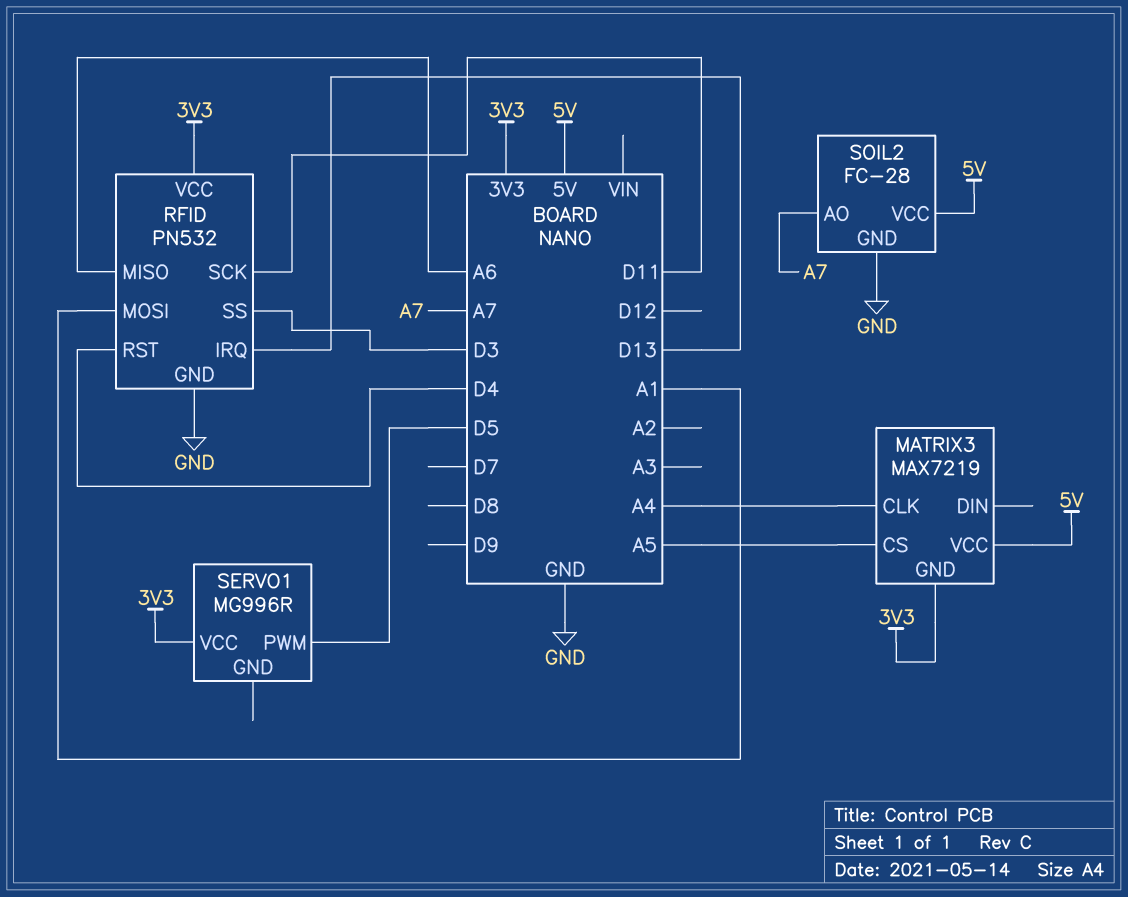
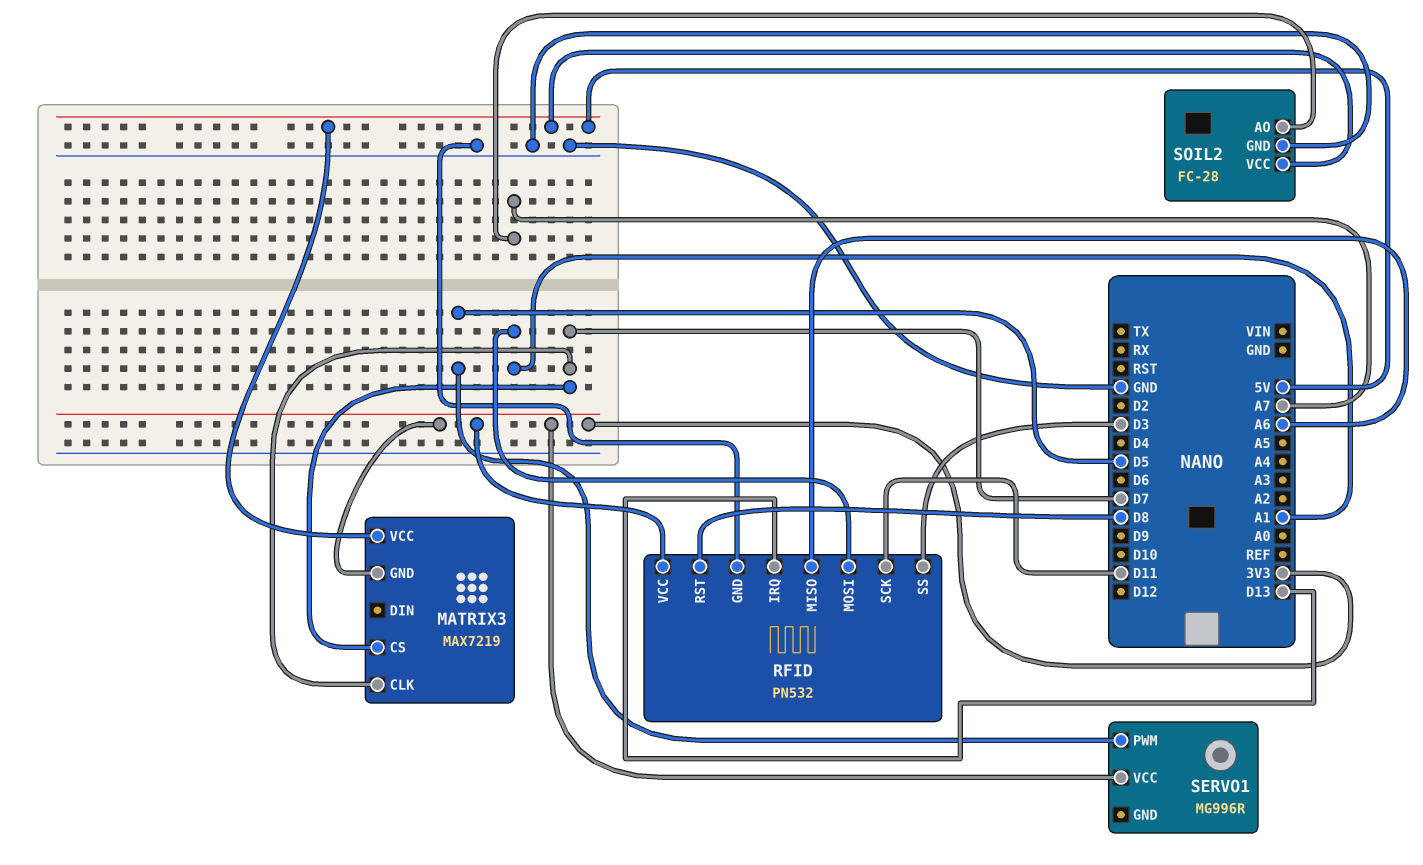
MATRIX3 pin CLK: A4 -> D7
MATRIX3 pin CS: A5 -> D7
RFID pin RST: D4 -> D8

